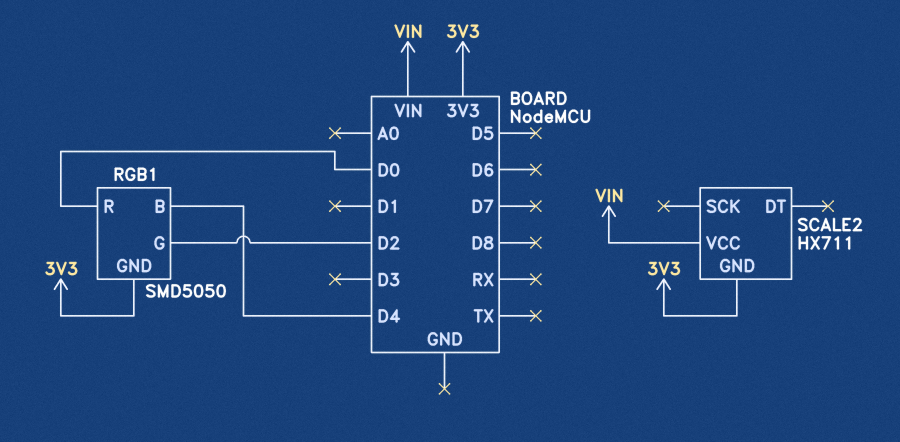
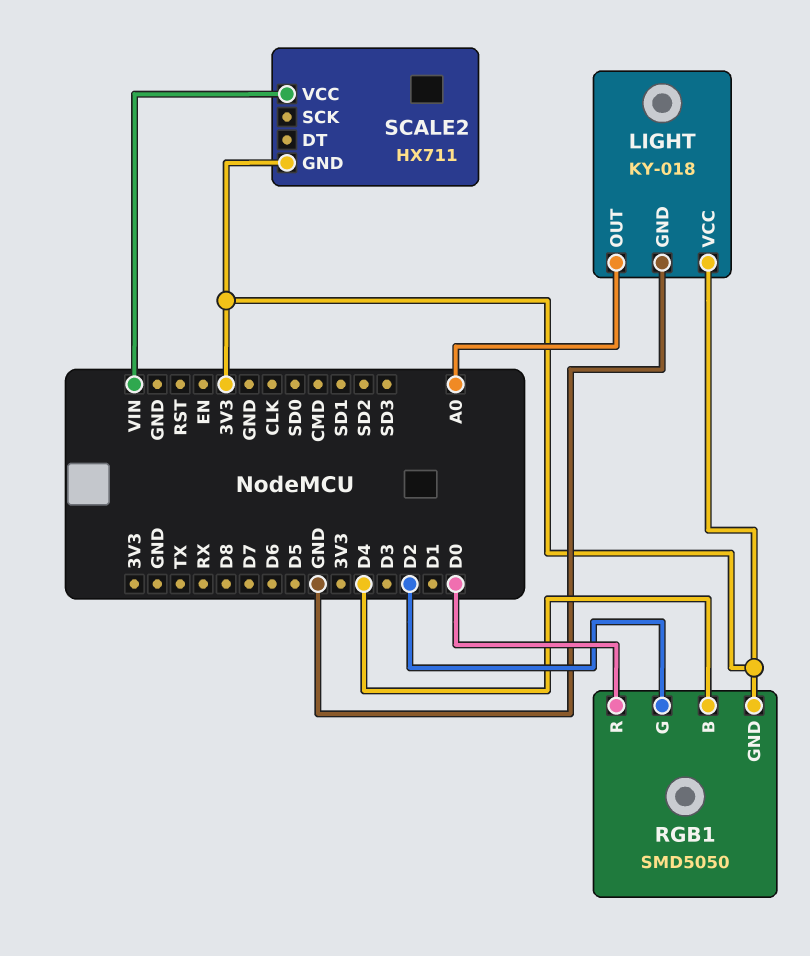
LIGHT: none -> KY-018
LIGHT pin GND: none -> GND
LIGHT pin OUT: none -> A0
LIGHT pin VCC: none -> 3V3

